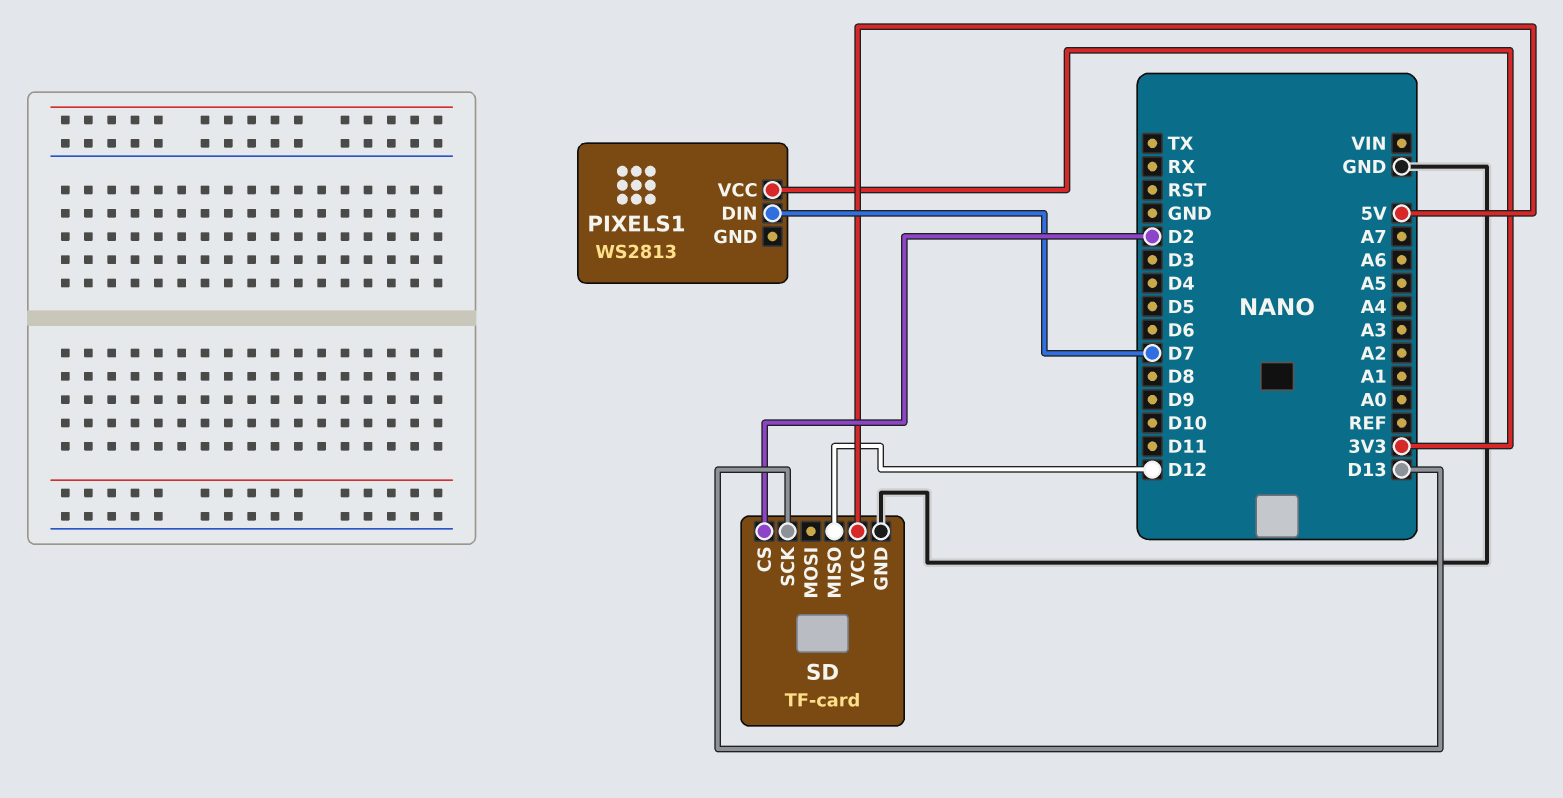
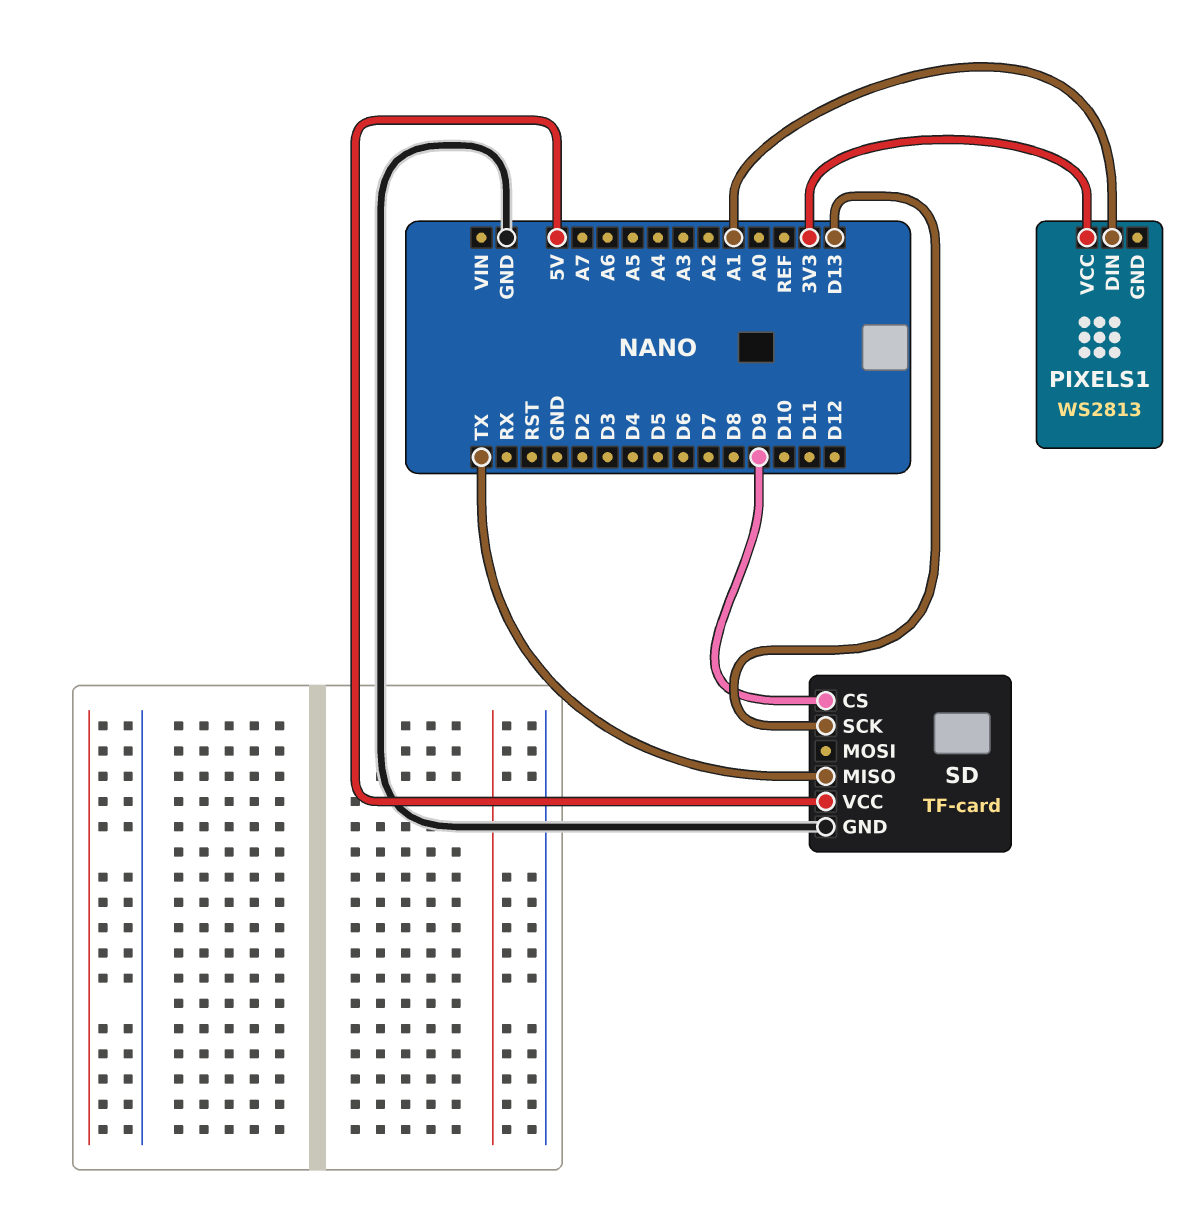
PIXELS1 pin DIN: D7 -> A1
SD pin CS: D2 -> D9
SD pin MISO: D12 -> TX

